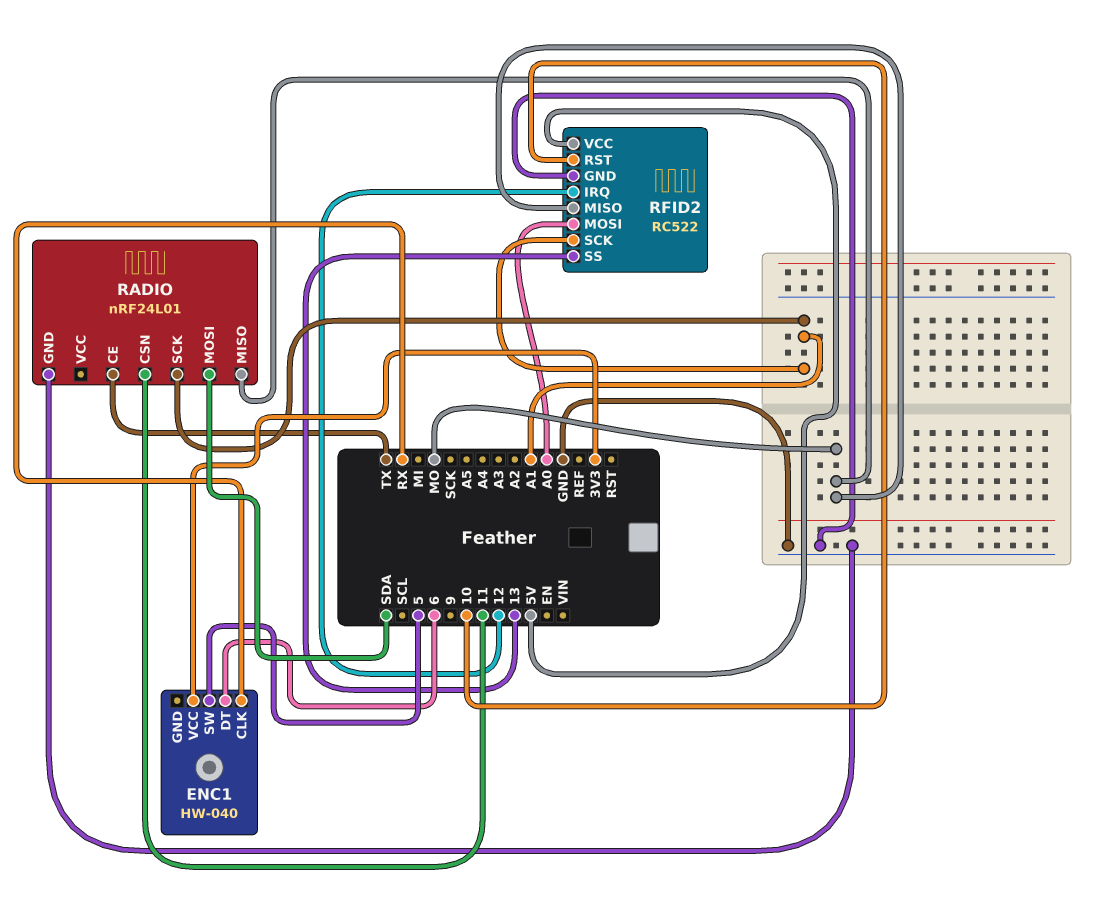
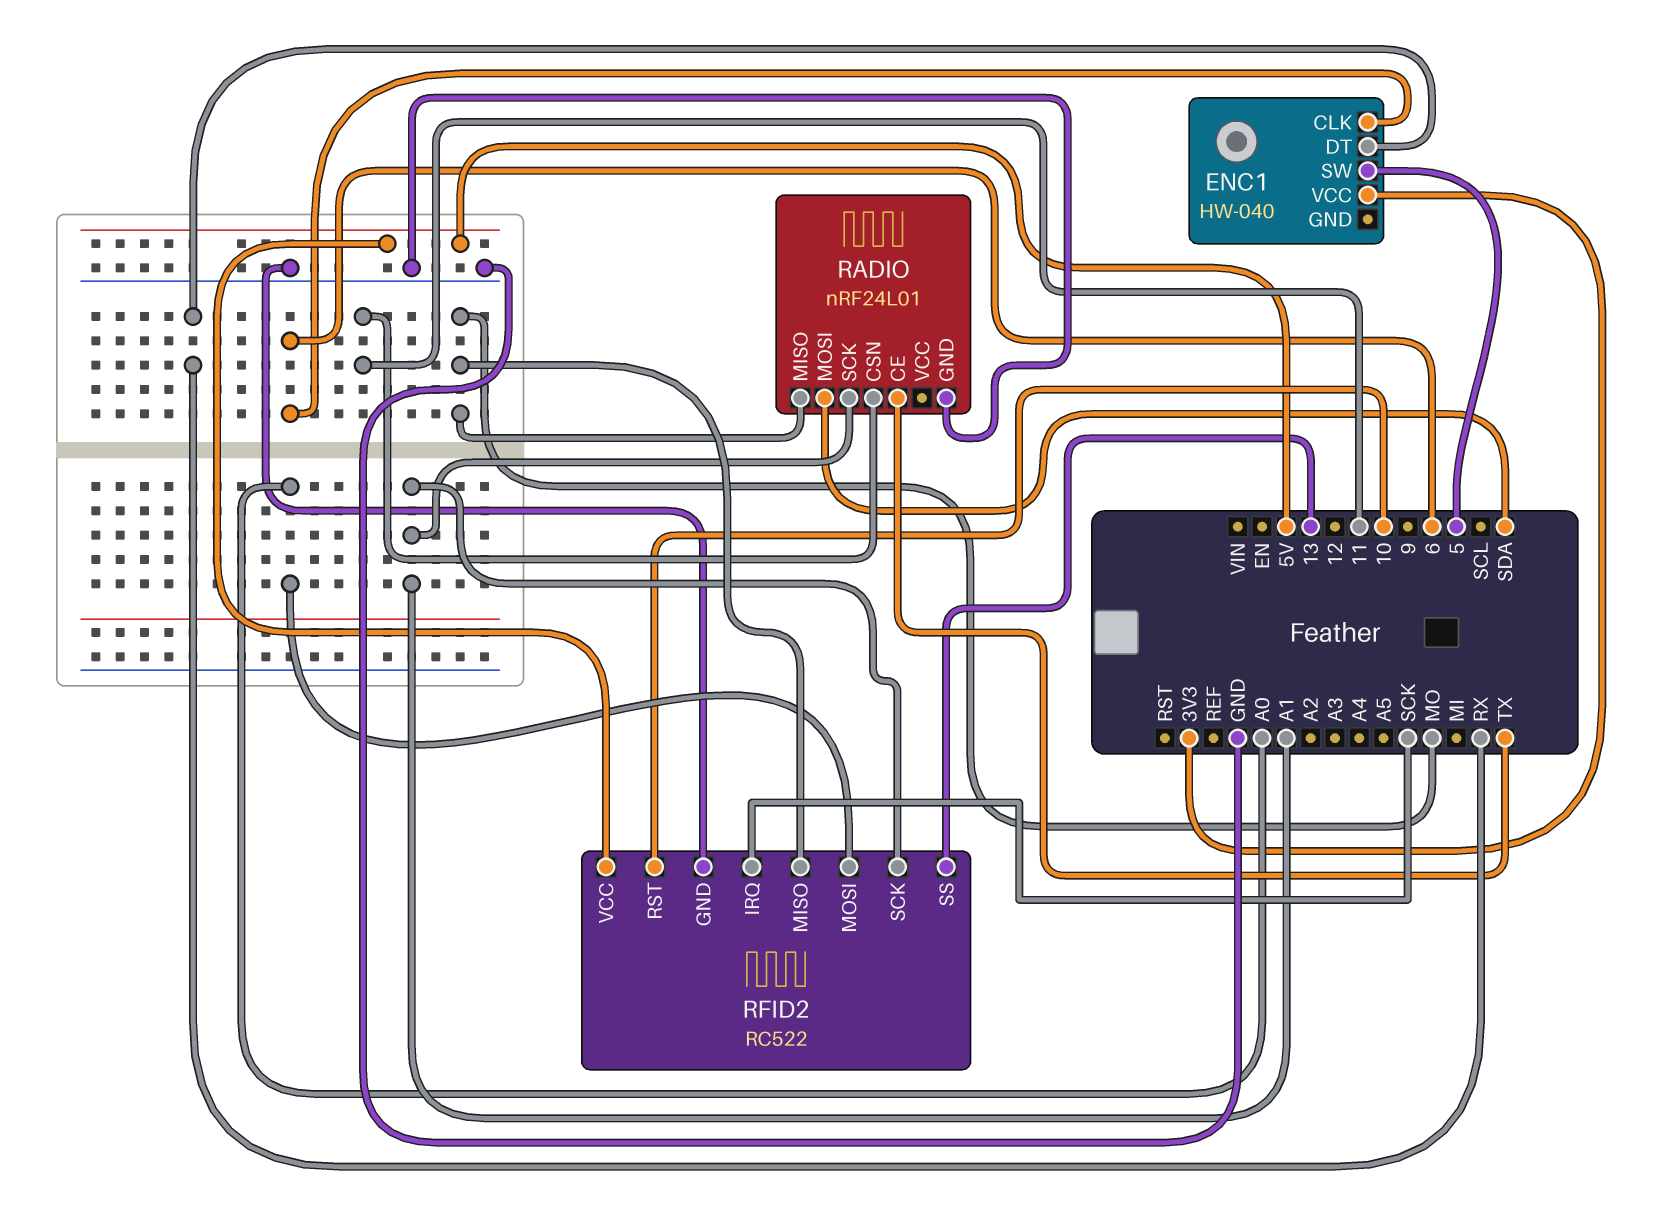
ENC1 pin CLK: RX -> 6
ENC1 pin DT: 6 -> RX
RFID2 pin IRQ: 12 -> SCK

